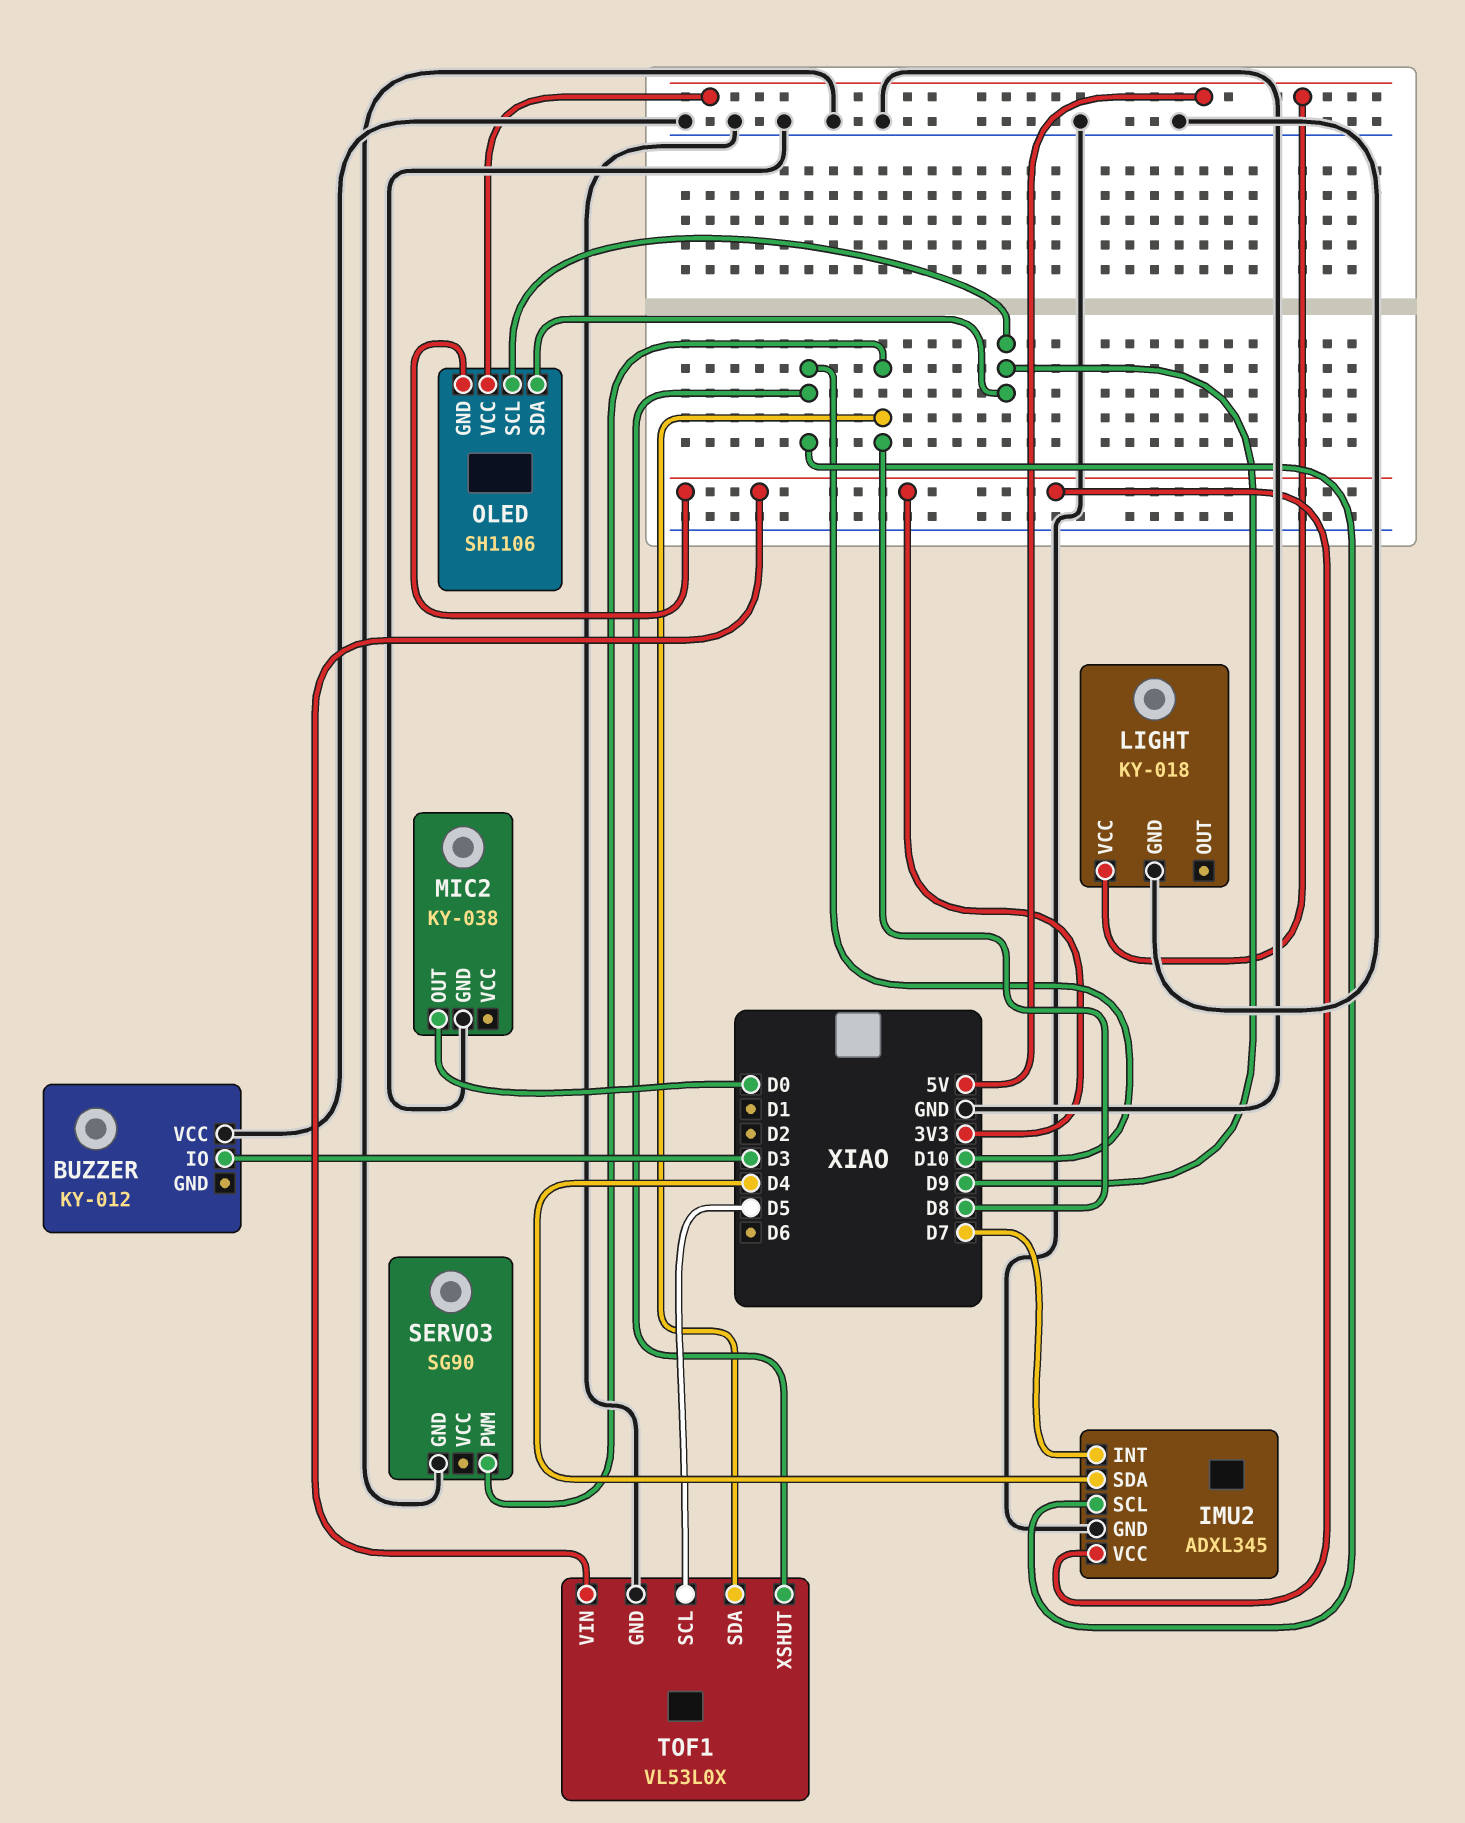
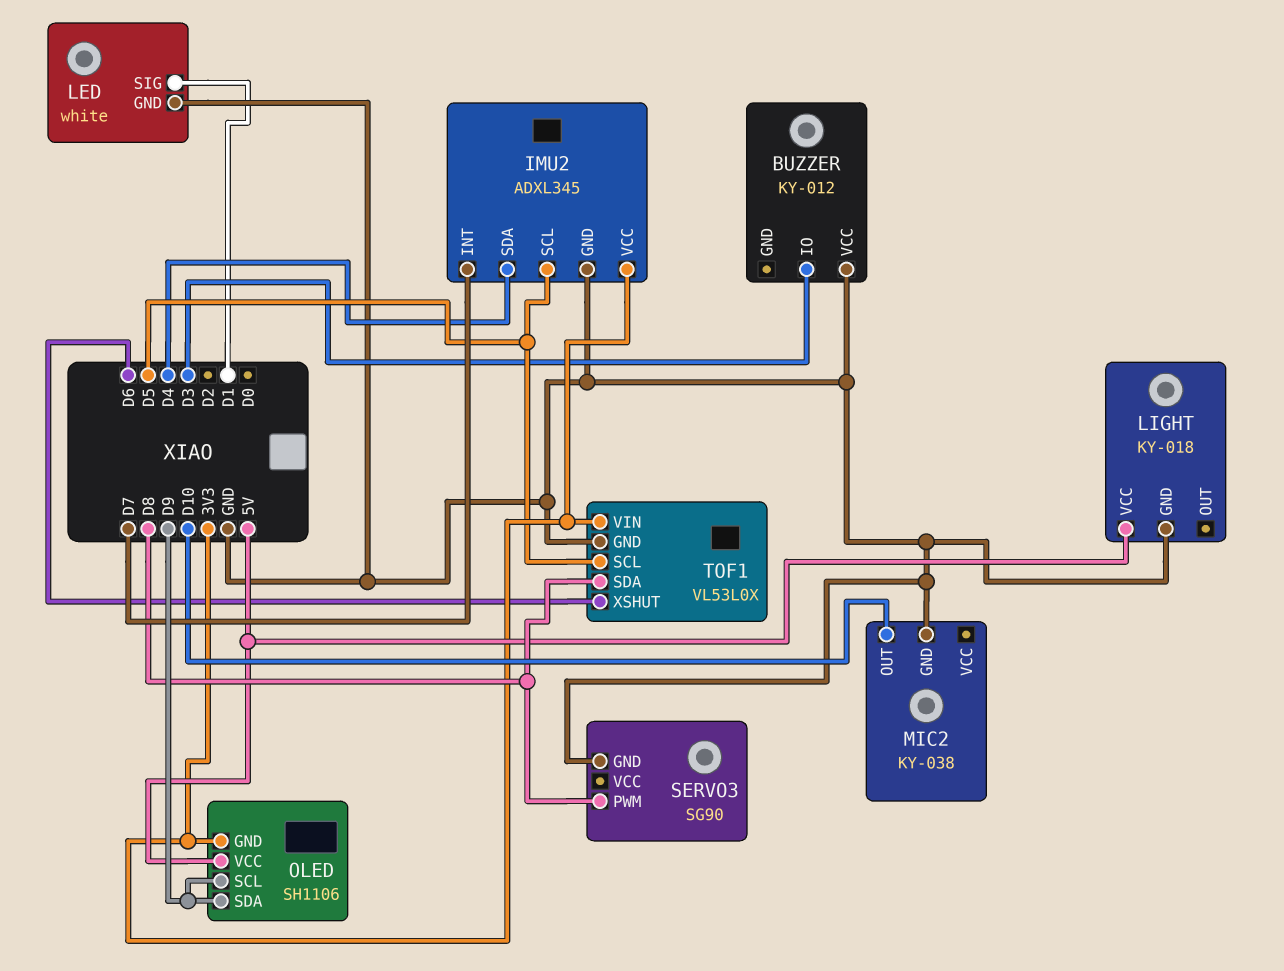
IMU2 pin SCL: D10 -> D5
LED: none -> white
LED pin GND: none -> GND
LED pin SIG: none -> D1
MIC2 pin OUT: D0 -> D10
TOF1 pin XSHUT: D10 -> D6

